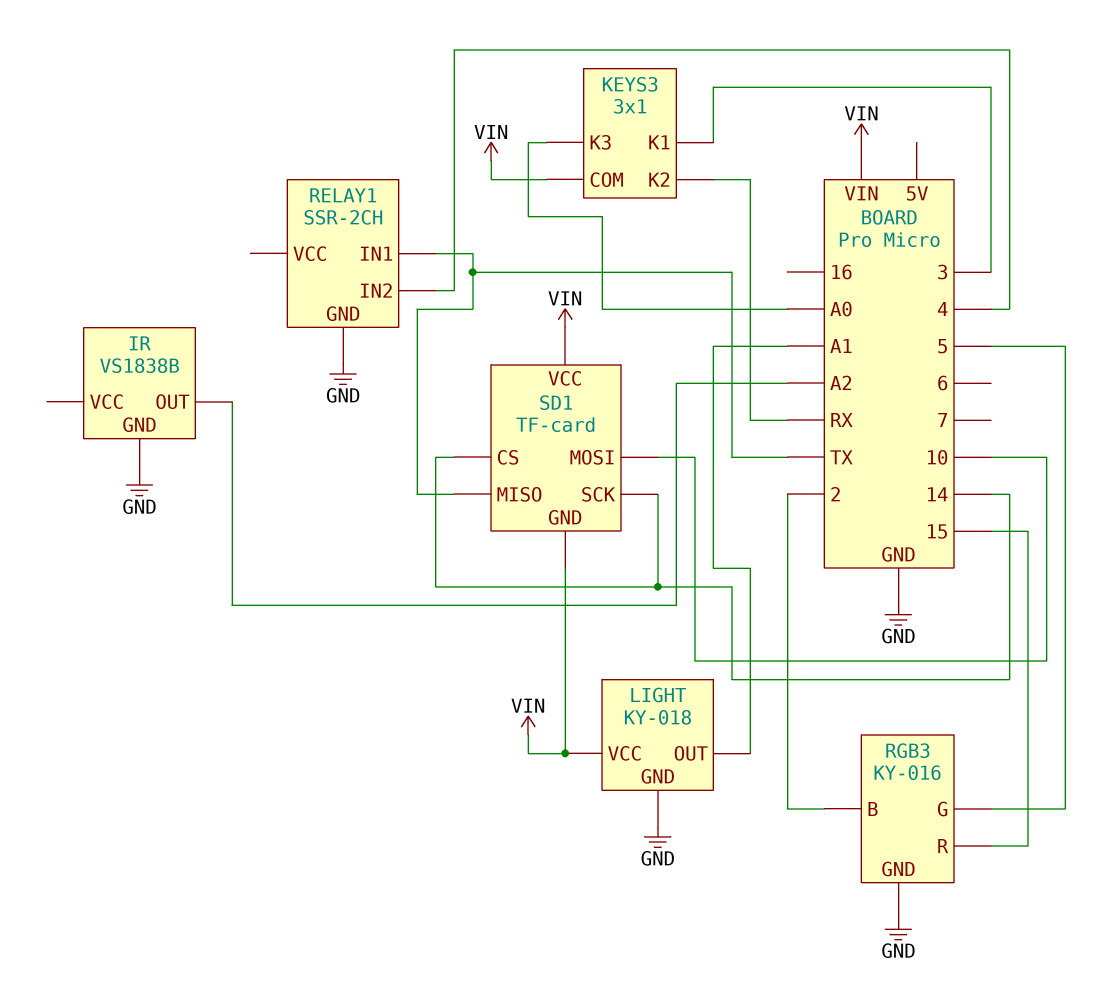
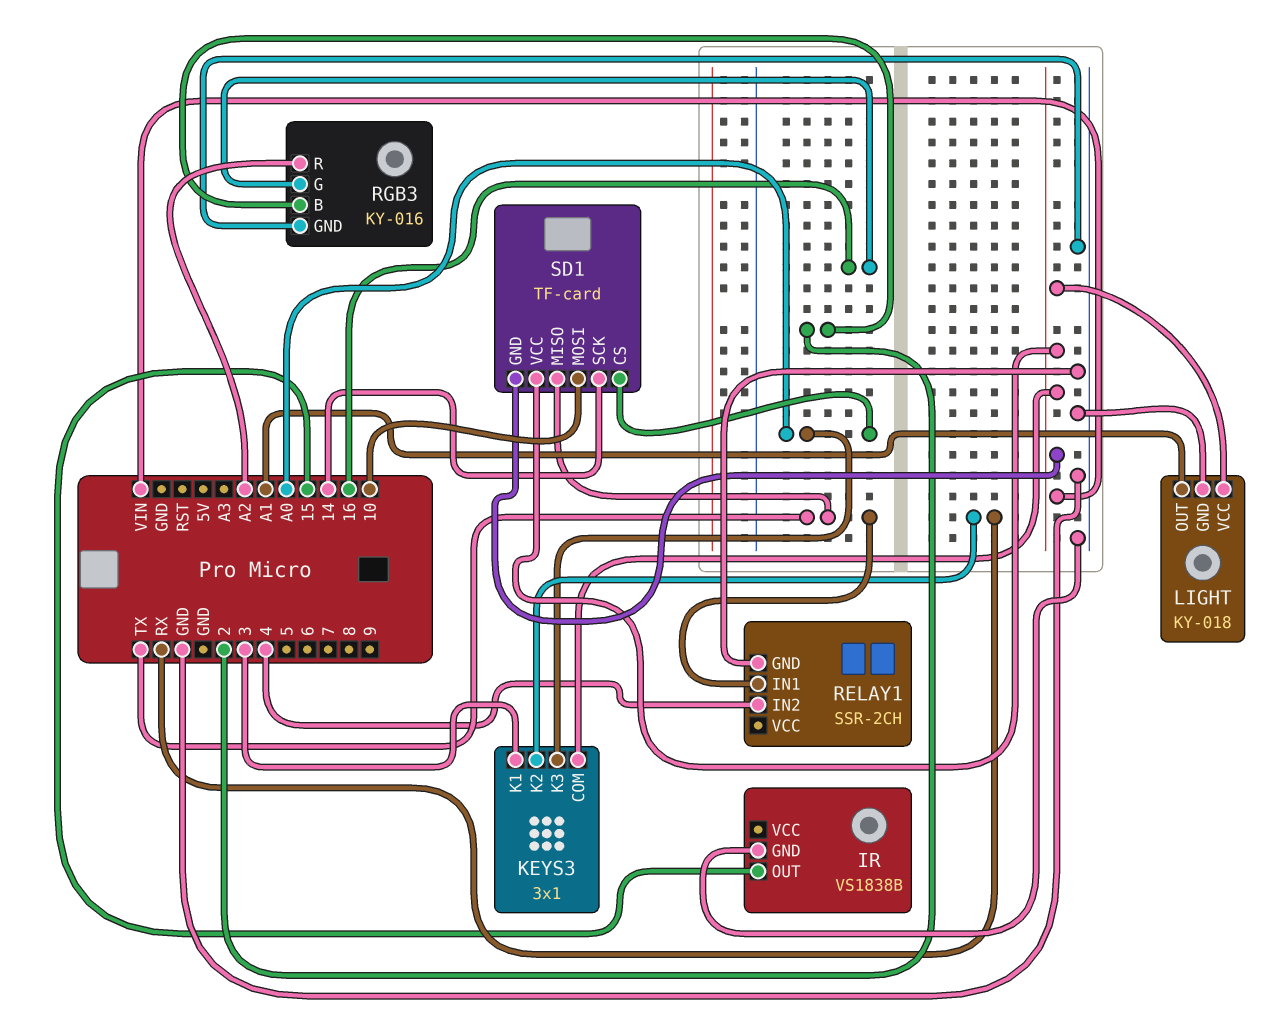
IR pin OUT: A2 -> 15
RGB3 pin G: 5 -> 16
RGB3 pin R: 15 -> A2
SD1 pin CS: 14 -> A0

